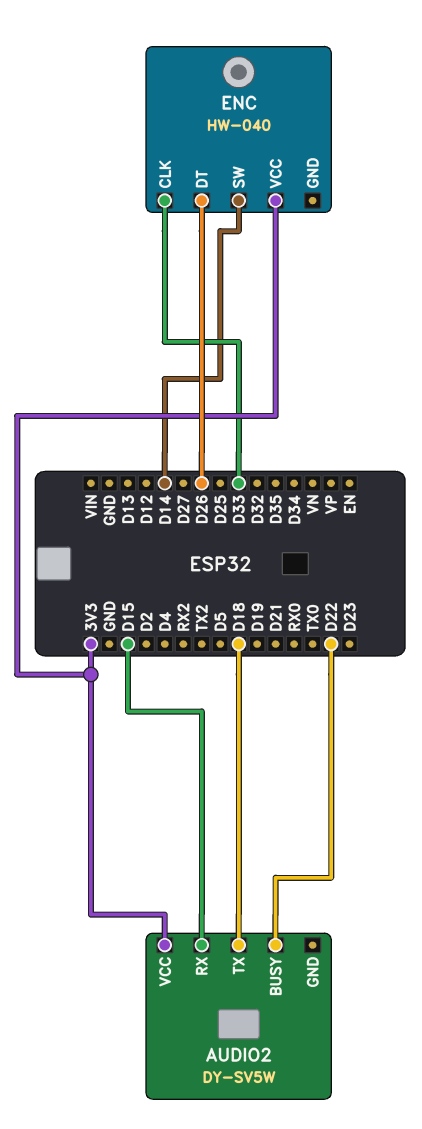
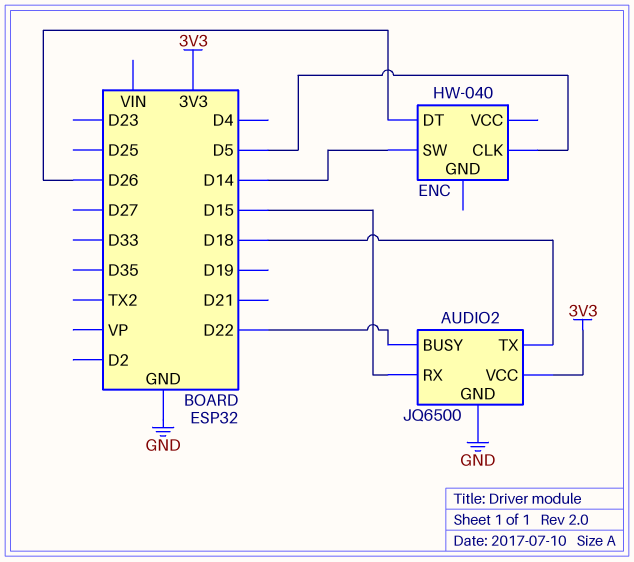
AUDIO2: DY-SV5W -> JQ6500
AUDIO2 pin GND: none -> GND
ENC pin CLK: D33 -> D5
ENC pin VCC: 3V3 -> none

